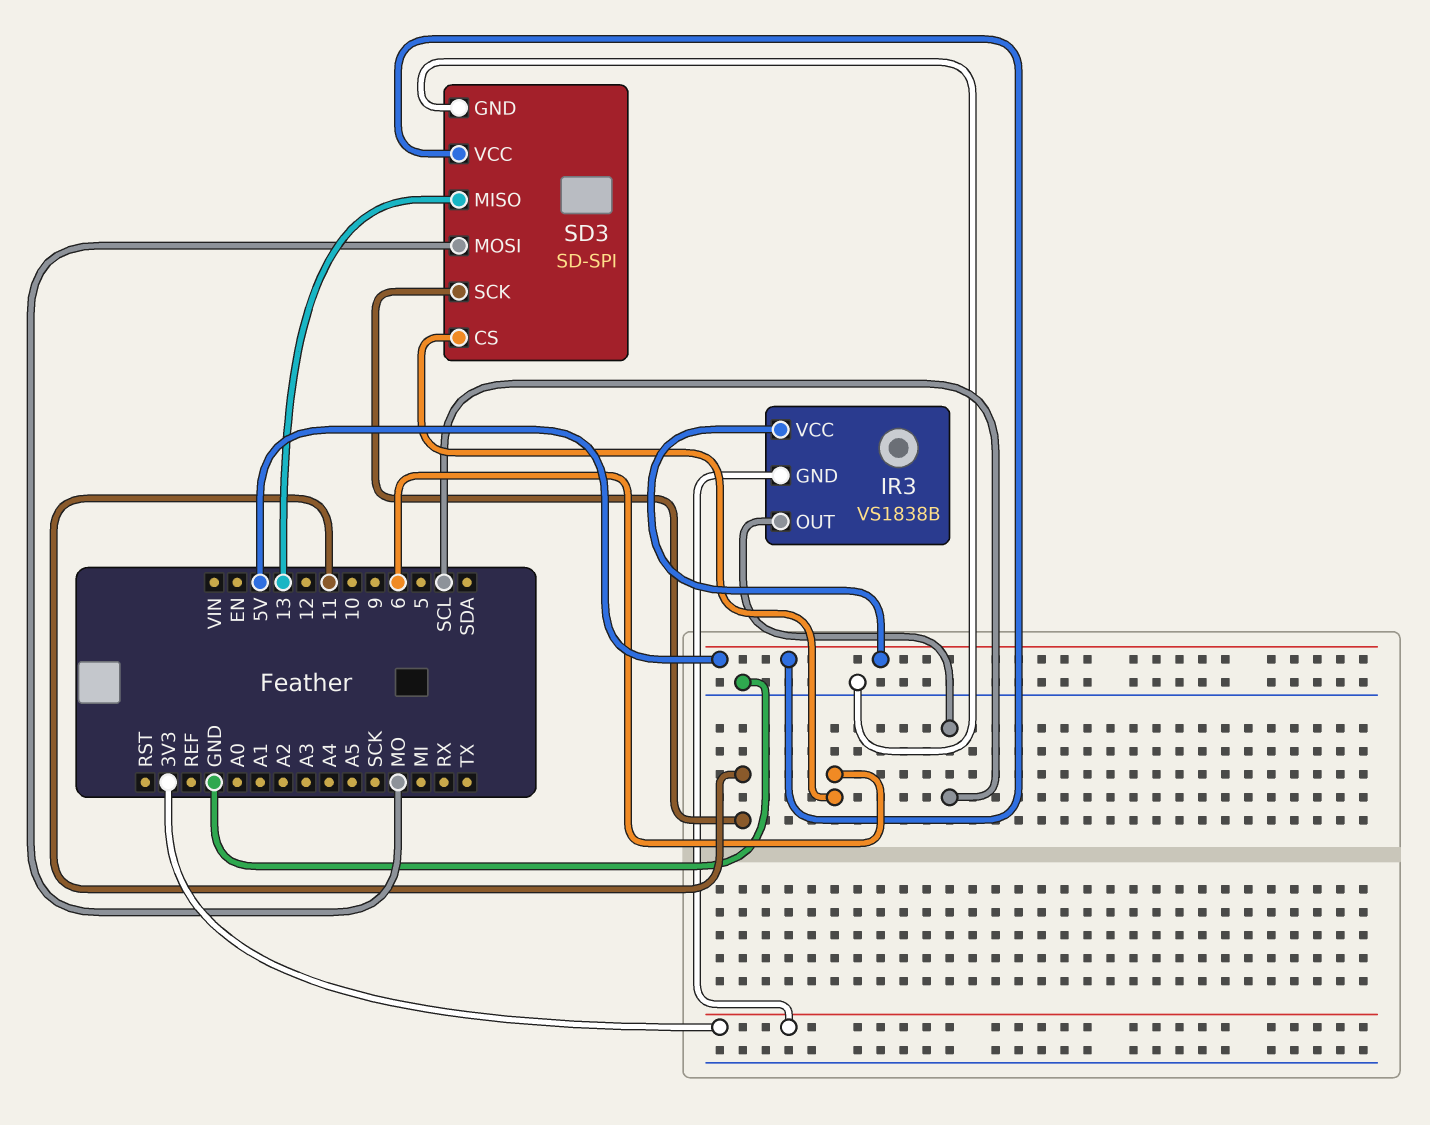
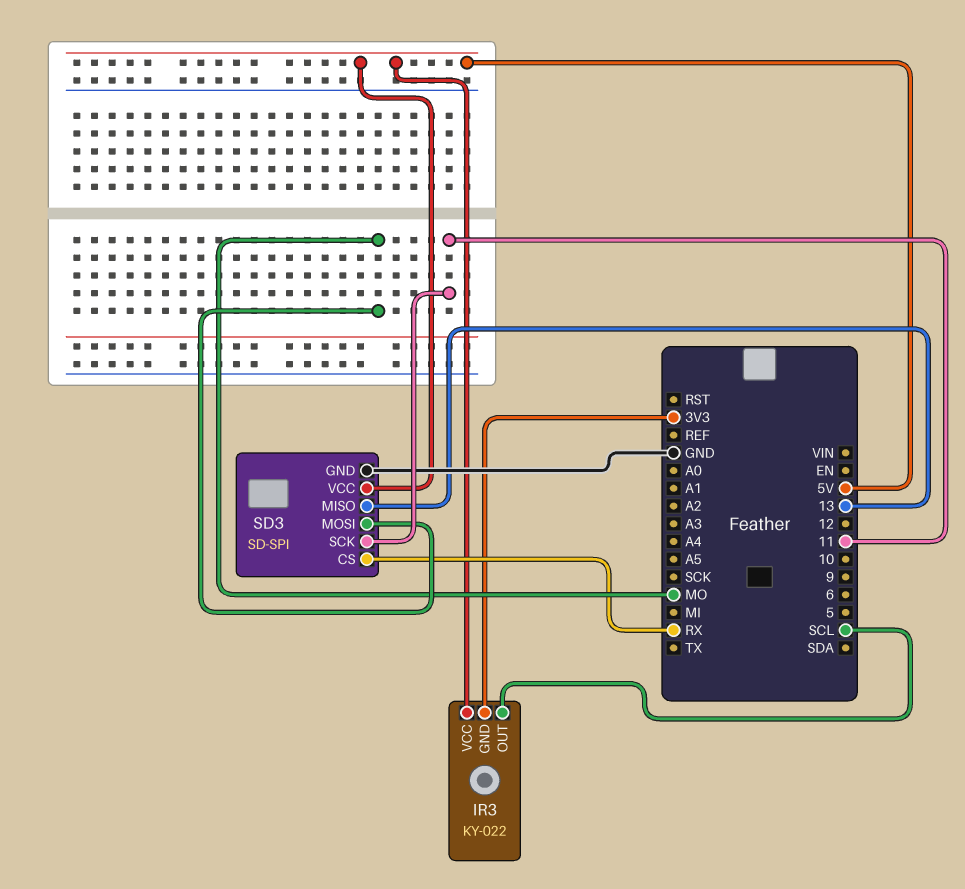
IR3: VS1838B -> KY-022
SD3 pin CS: 6 -> RX

